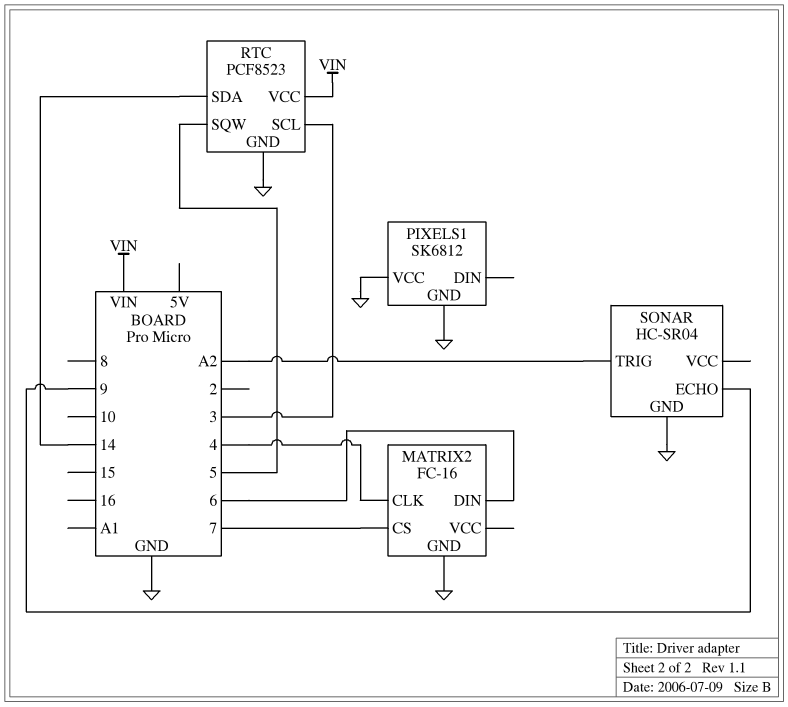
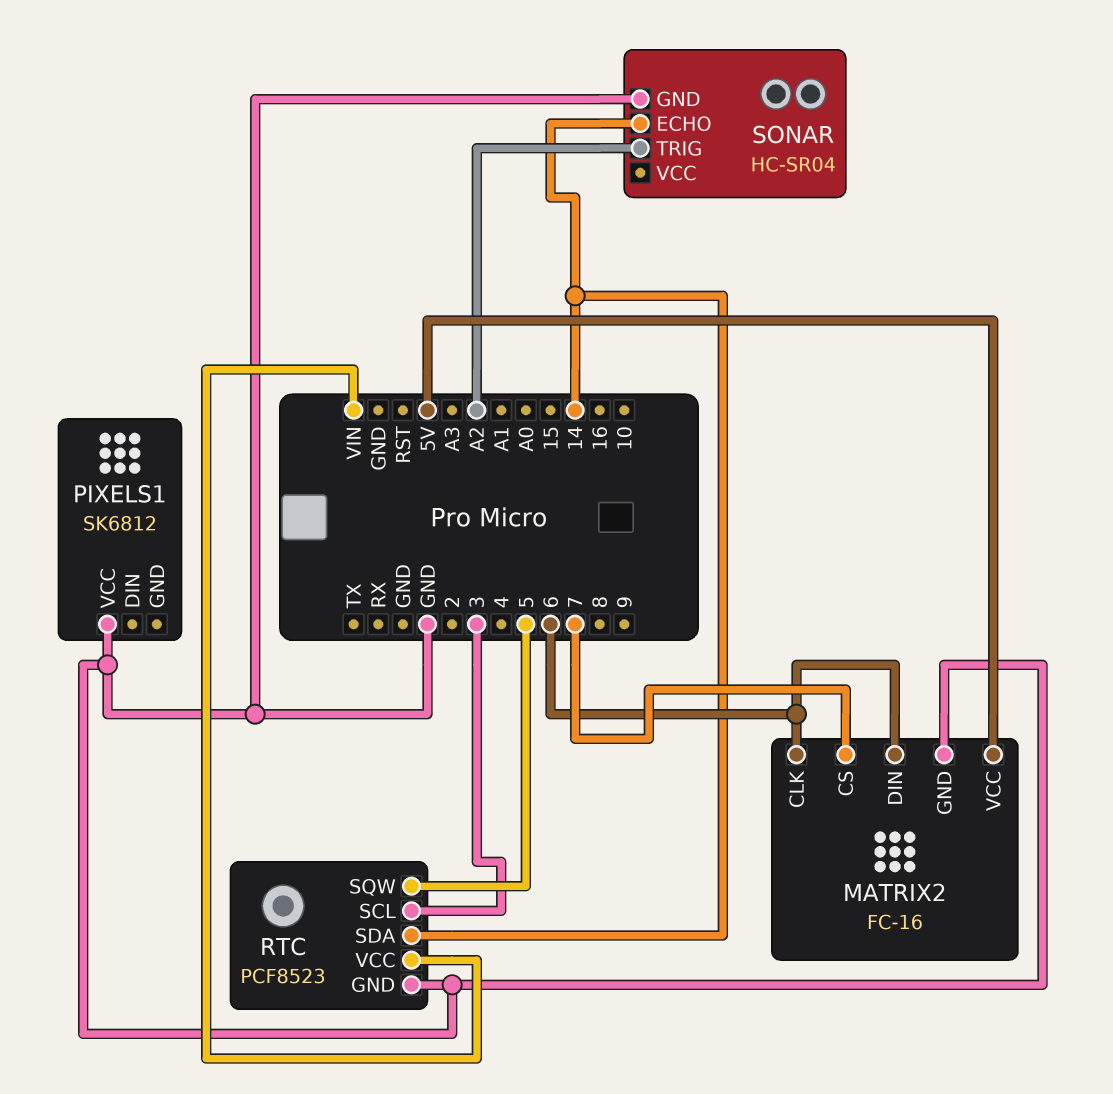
MATRIX2 pin CLK: 4 -> 6
MATRIX2 pin VCC: none -> 5V
PIXELS1 pin GND: GND -> none
SONAR pin ECHO: 9 -> 14

